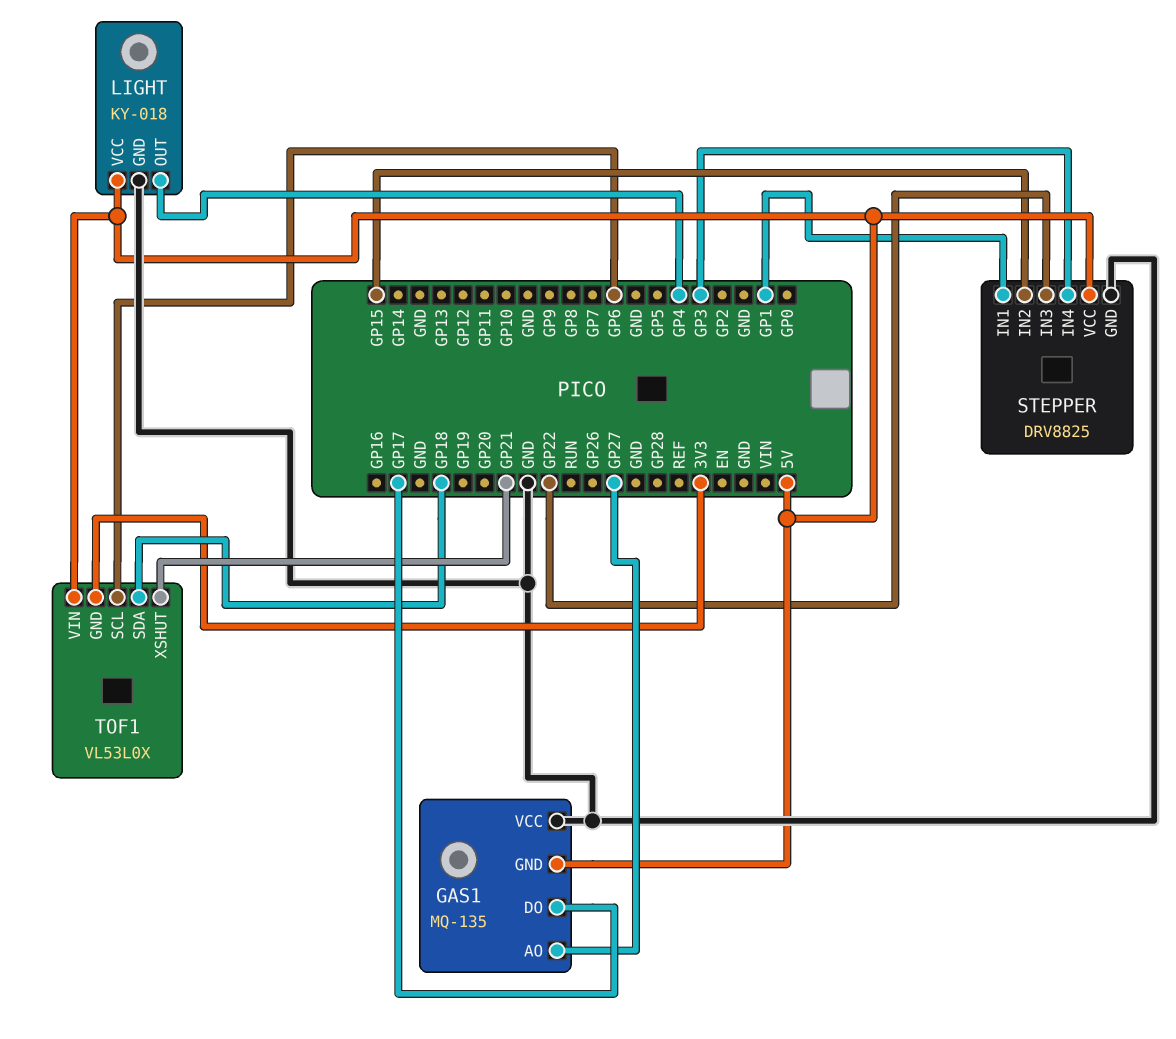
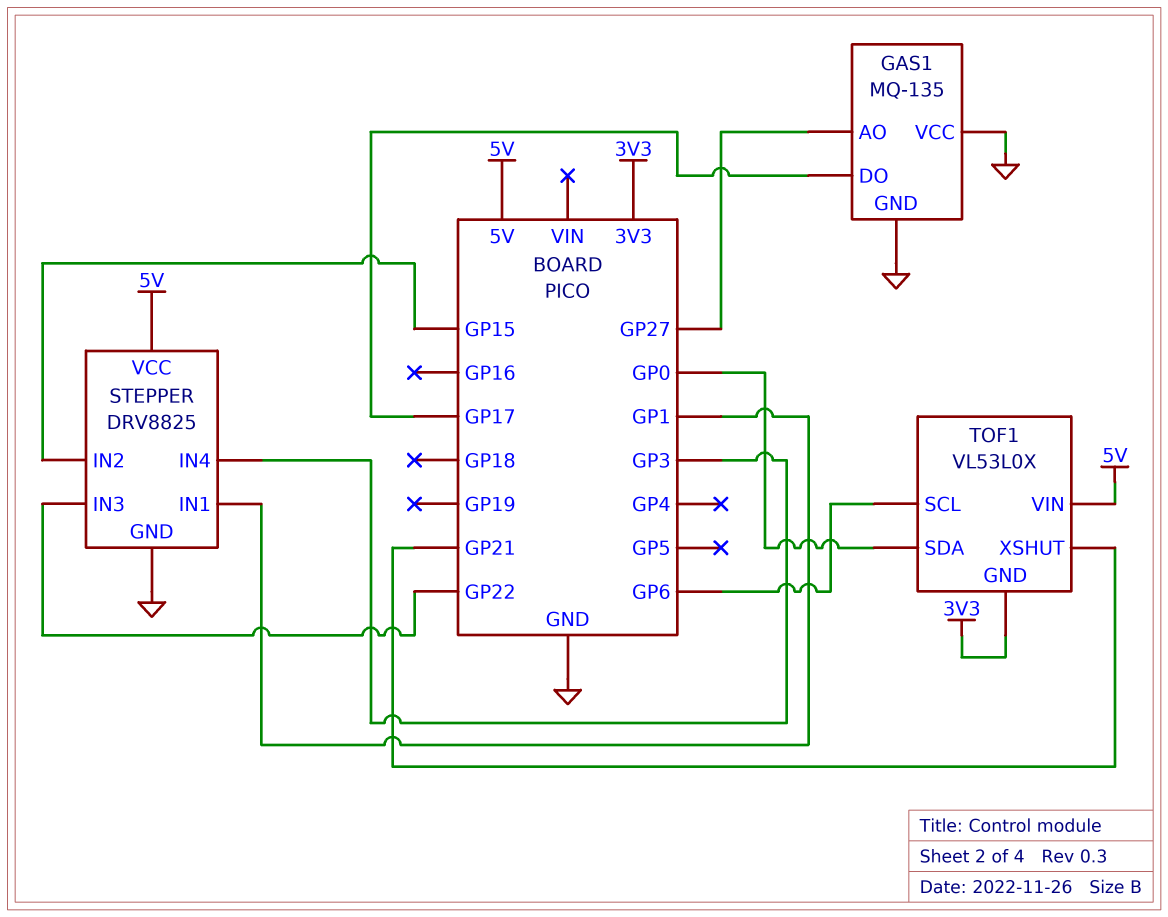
GAS1 pin GND: 5V -> GND
LIGHT: KY-018 -> none
LIGHT pin GND: GND -> none
LIGHT pin OUT: GP4 -> none
LIGHT pin VCC: 5V -> none
TOF1 pin SDA: GP18 -> GP0

